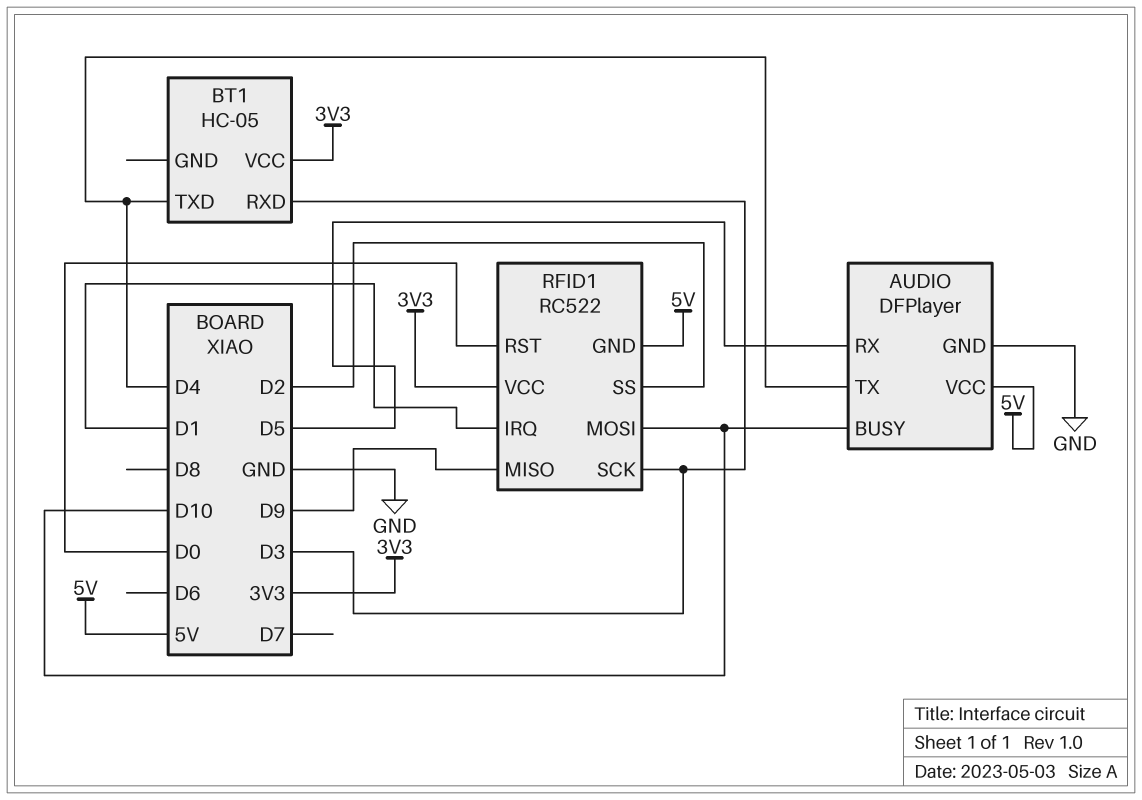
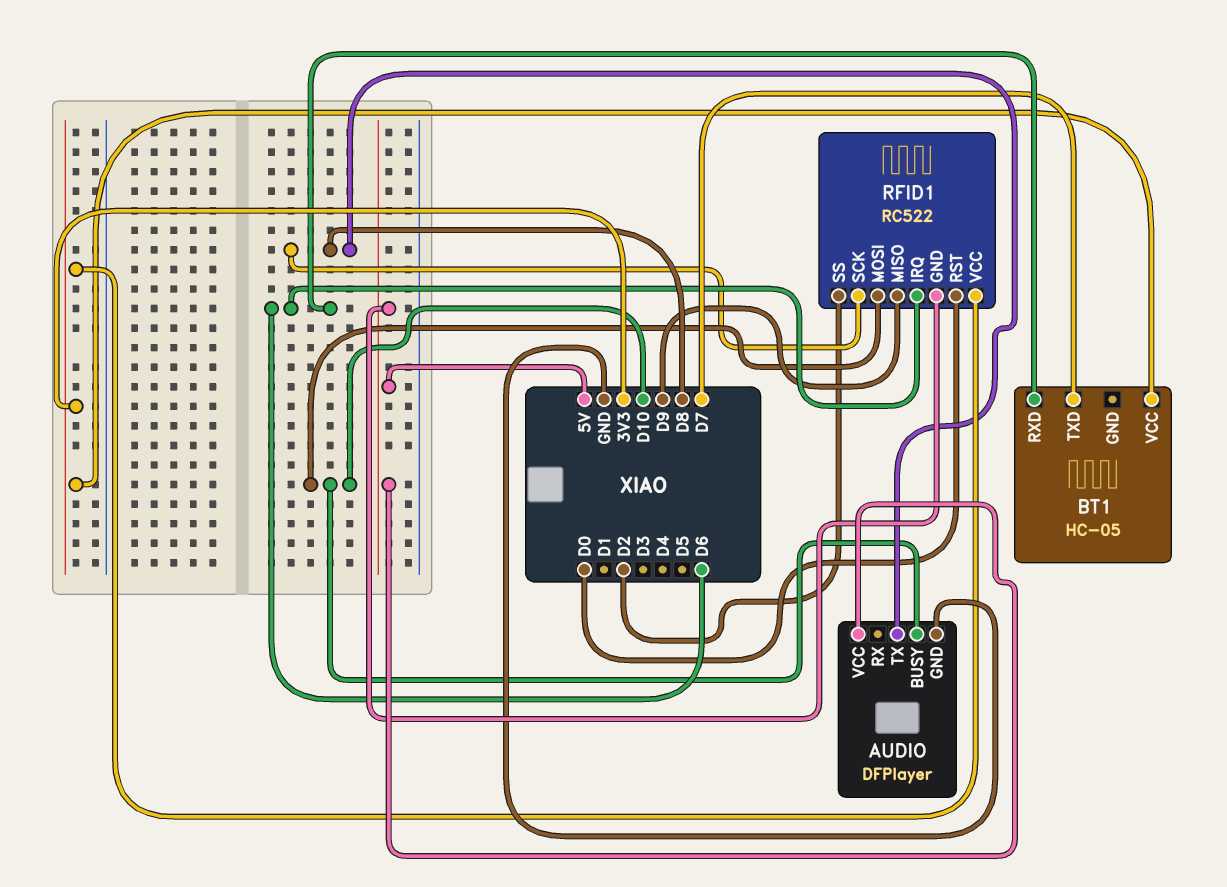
AUDIO pin RX: D5 -> none
AUDIO pin TX: D4 -> D8
BT1 pin RXD: D3 -> D6
BT1 pin TXD: D4 -> D7
RFID1 pin IRQ: D1 -> D6
RFID1 pin SCK: D3 -> D8

